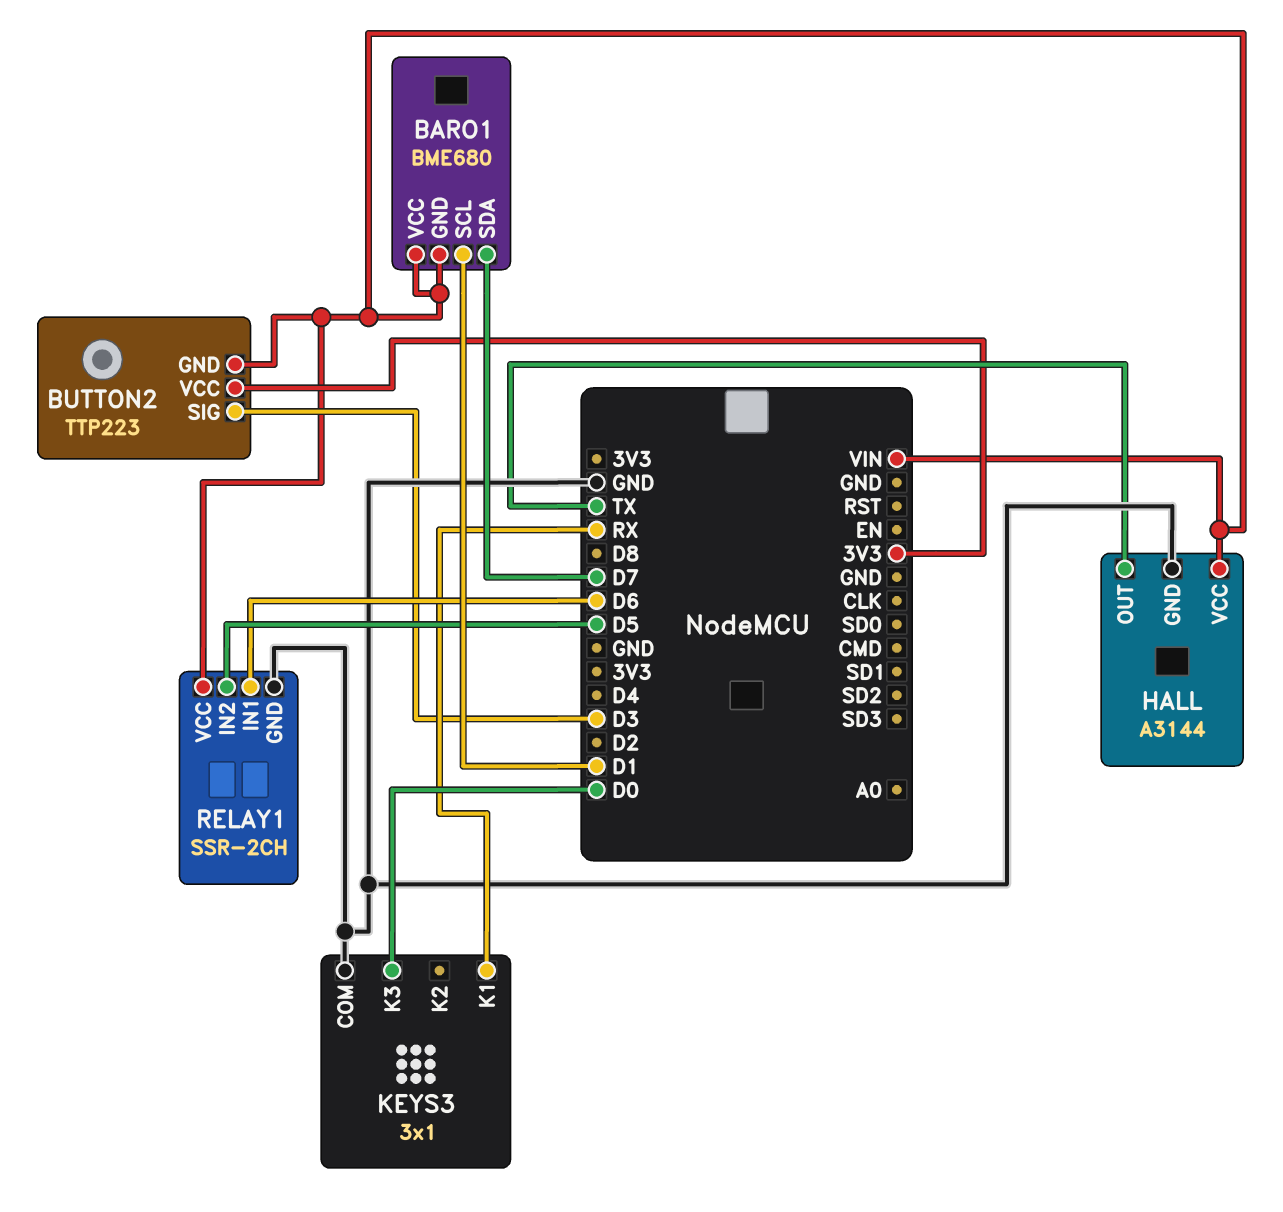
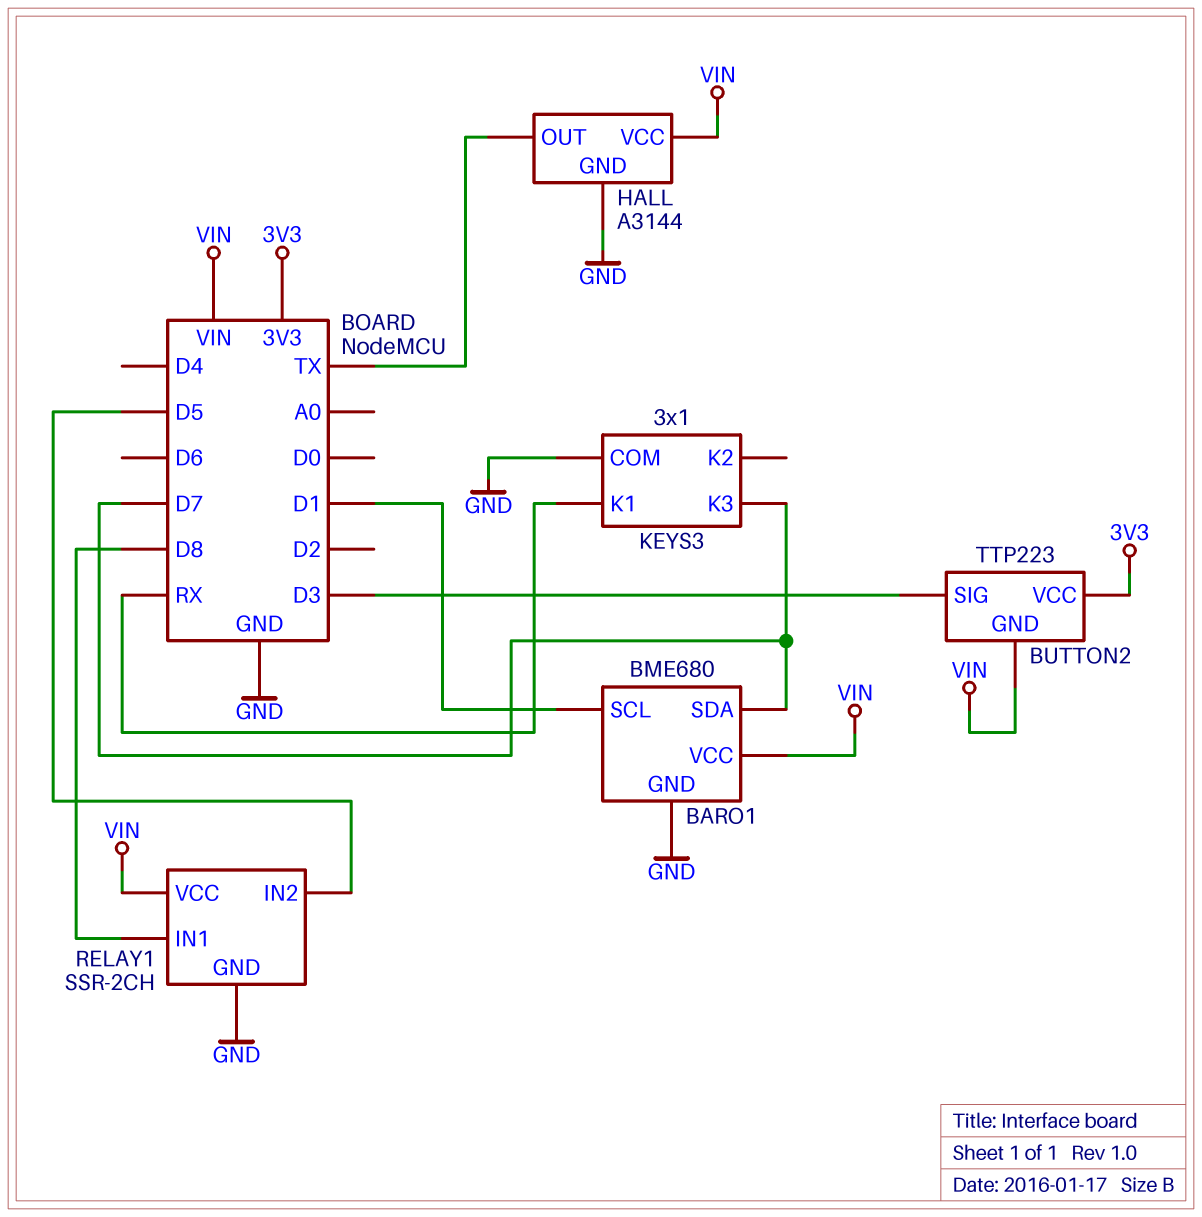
BARO1 pin GND: VIN -> GND
KEYS3 pin K3: D0 -> D7
RELAY1 pin IN1: D6 -> D8

